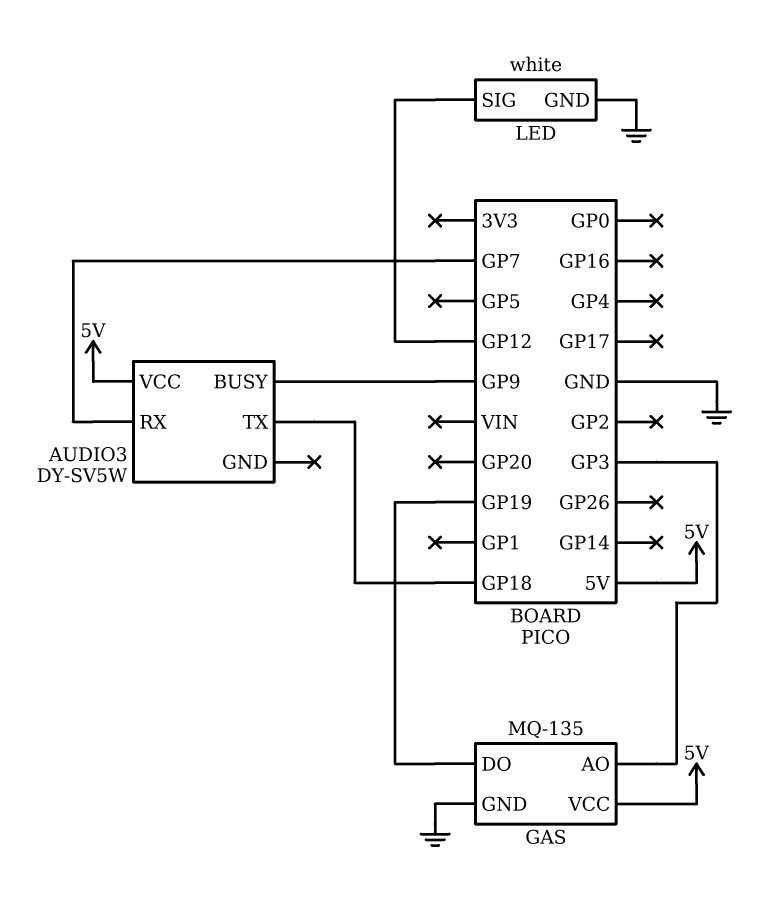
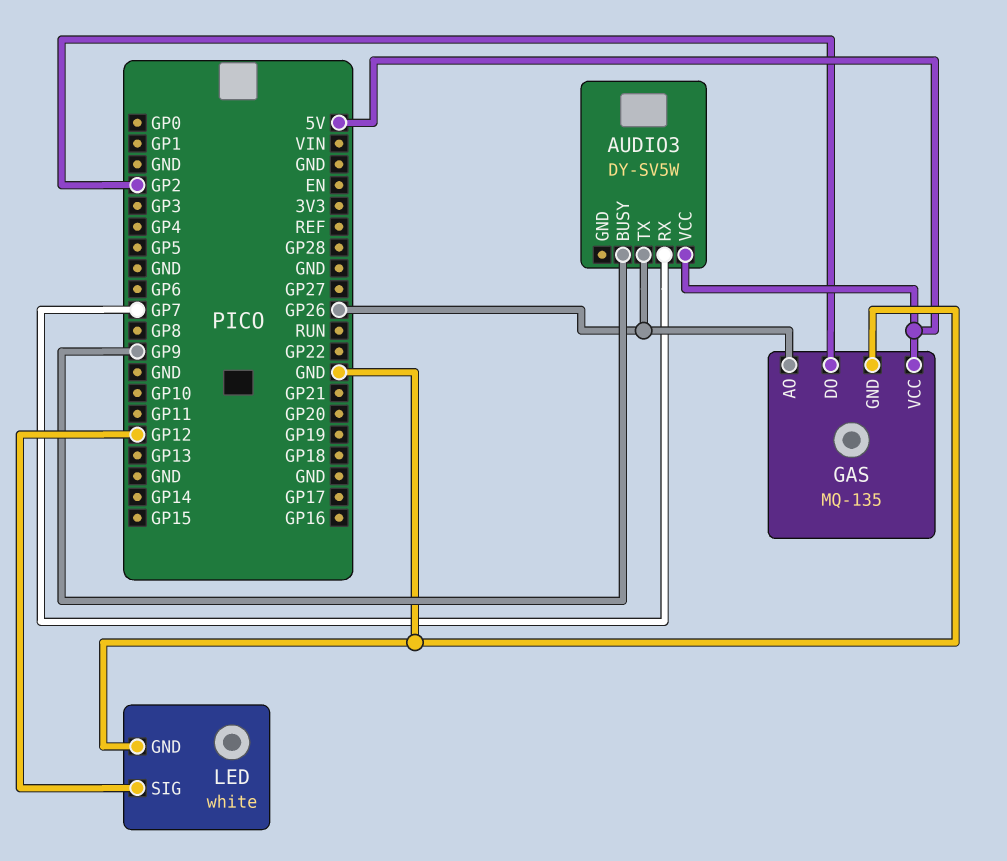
AUDIO3 pin TX: GP18 -> GP26
GAS pin AO: GP3 -> GP26
GAS pin DO: GP19 -> GP2

